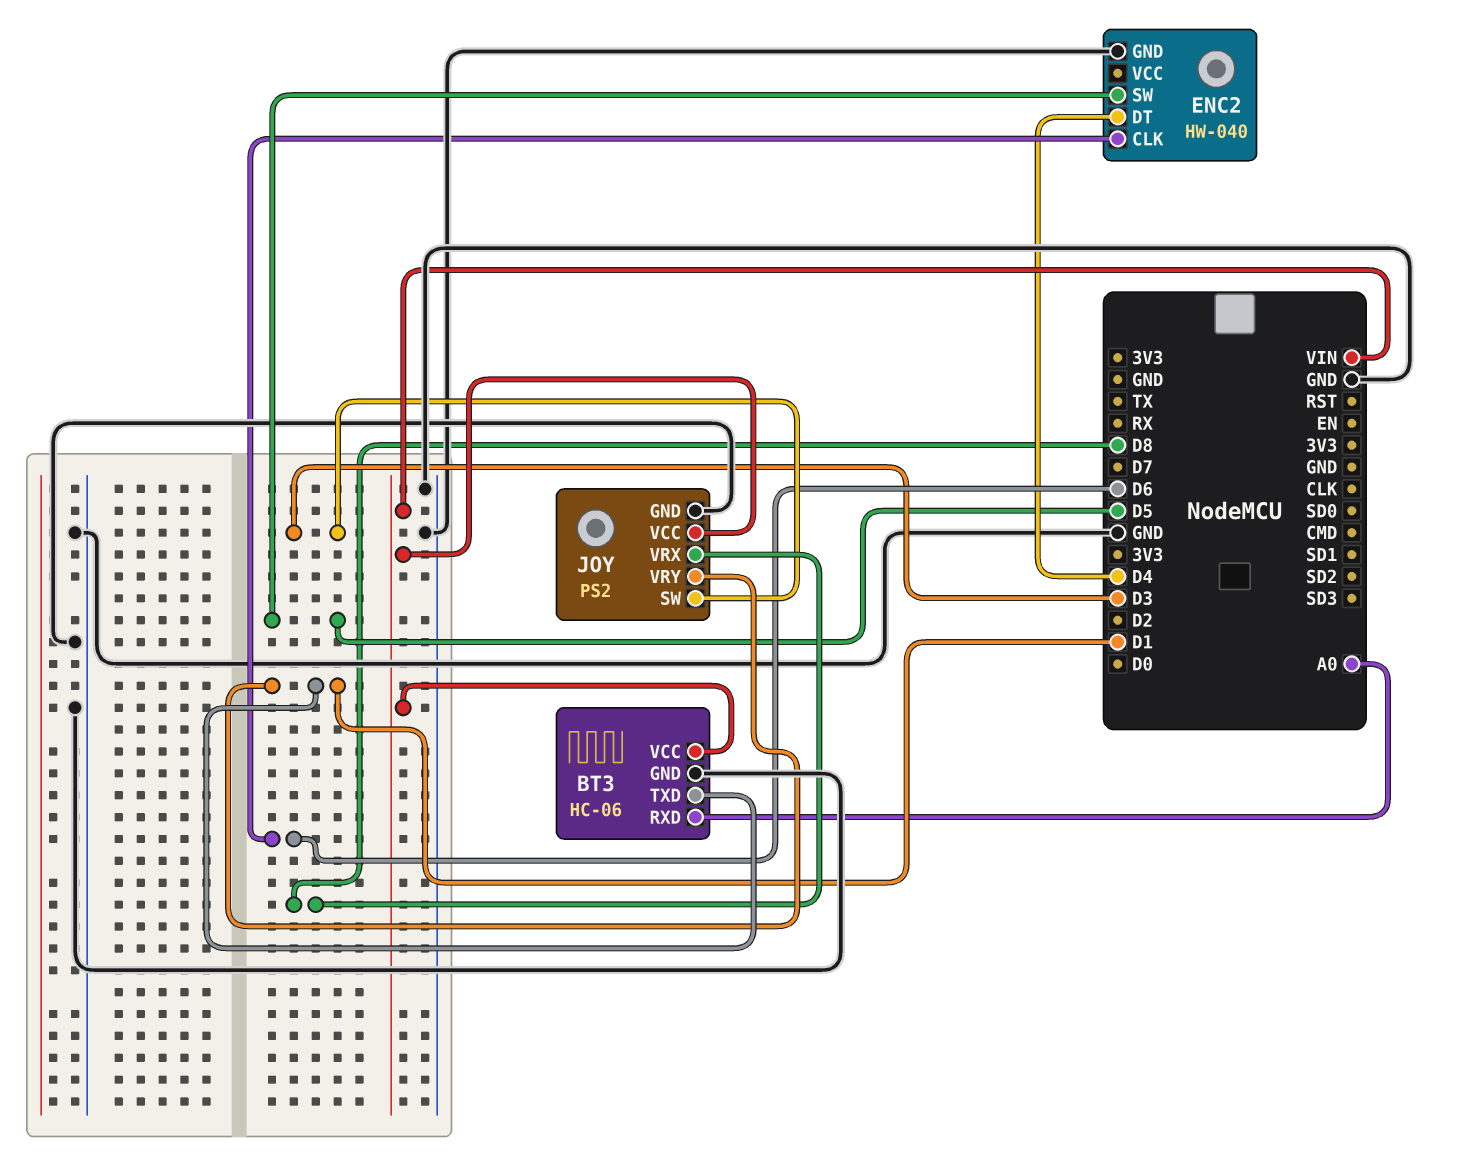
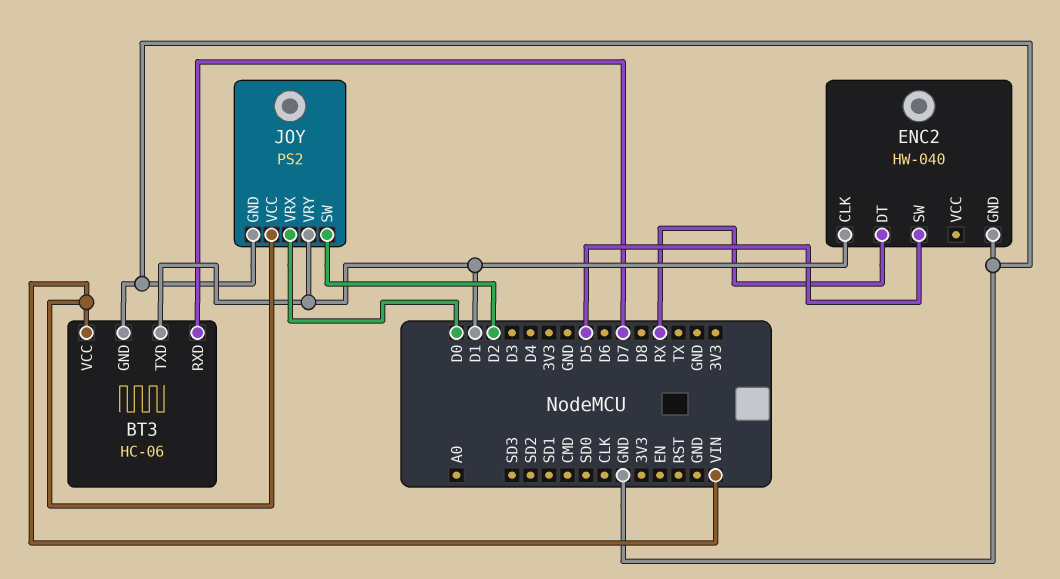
BT3 pin RXD: A0 -> D7
ENC2 pin CLK: D6 -> D1
ENC2 pin DT: D4 -> RX
JOY pin SW: D3 -> D2
JOY pin VRX: D8 -> D0

